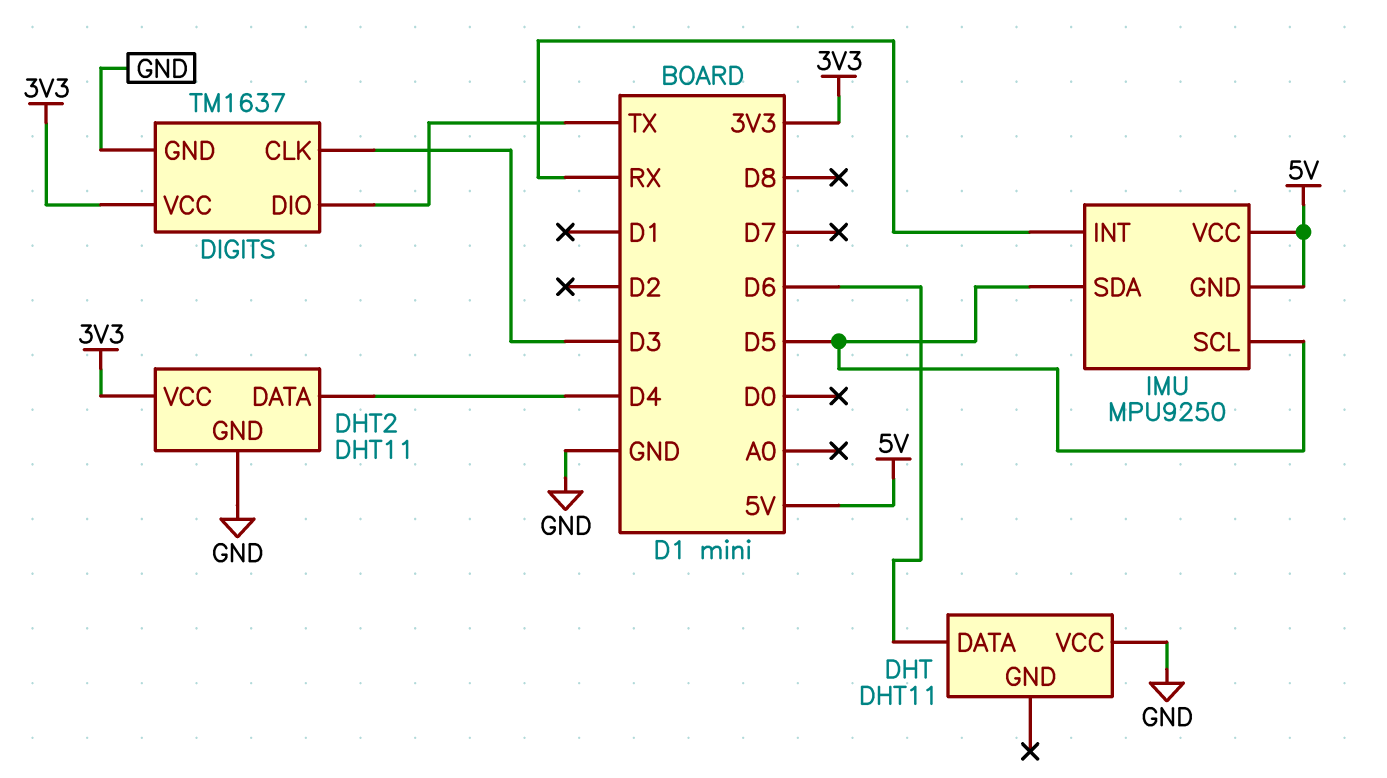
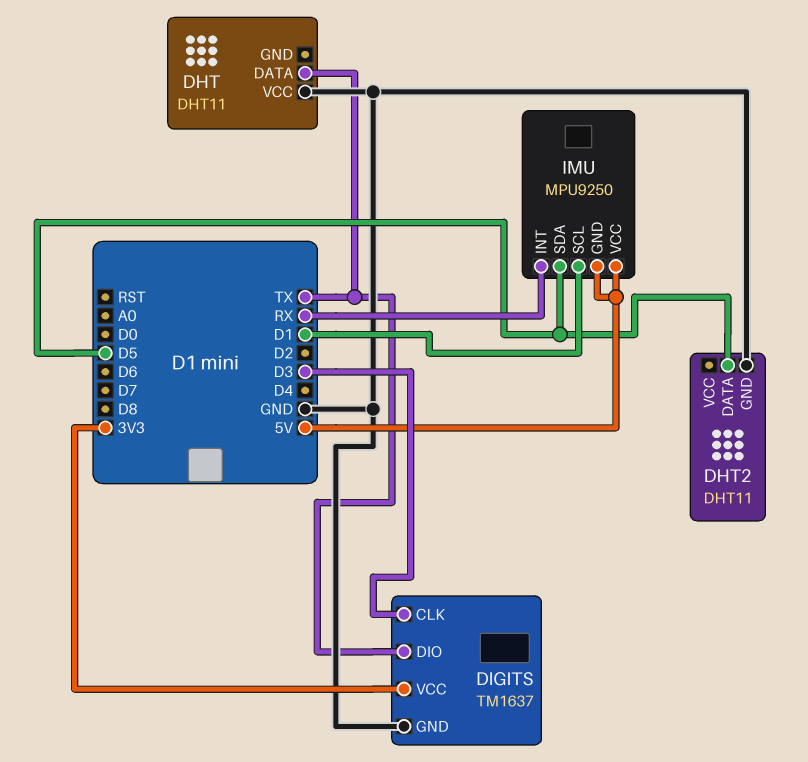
DHT pin DATA: D6 -> TX
DHT2 pin DATA: D4 -> D5
DHT2 pin VCC: 3V3 -> none
IMU pin SCL: D5 -> D1

